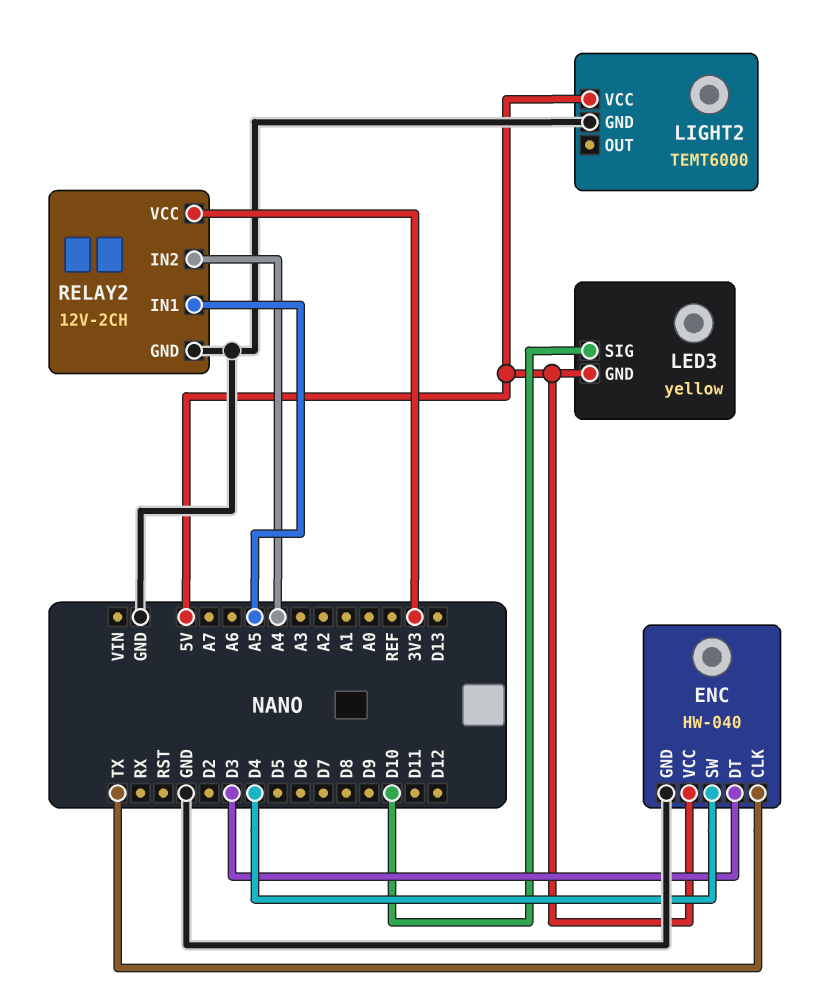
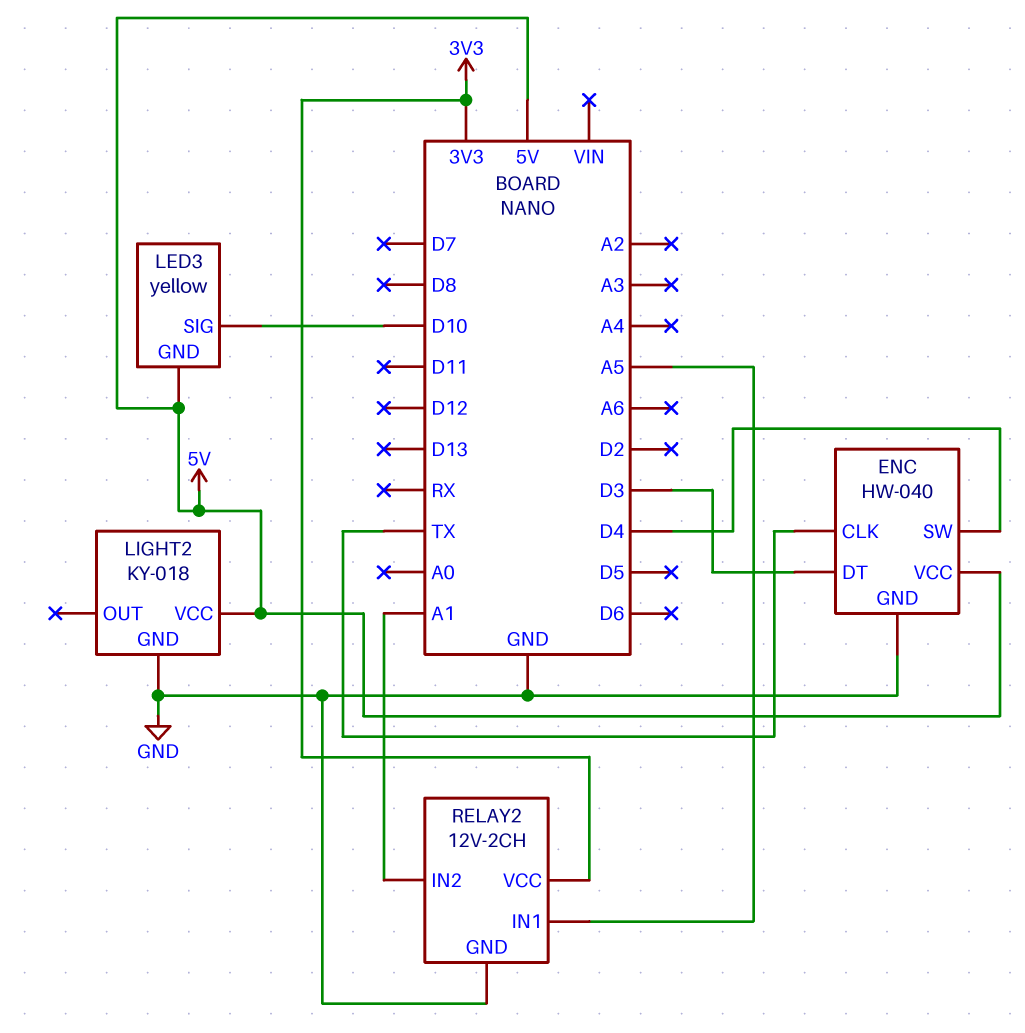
LIGHT2: TEMT6000 -> KY-018
RELAY2 pin IN2: A4 -> A1

